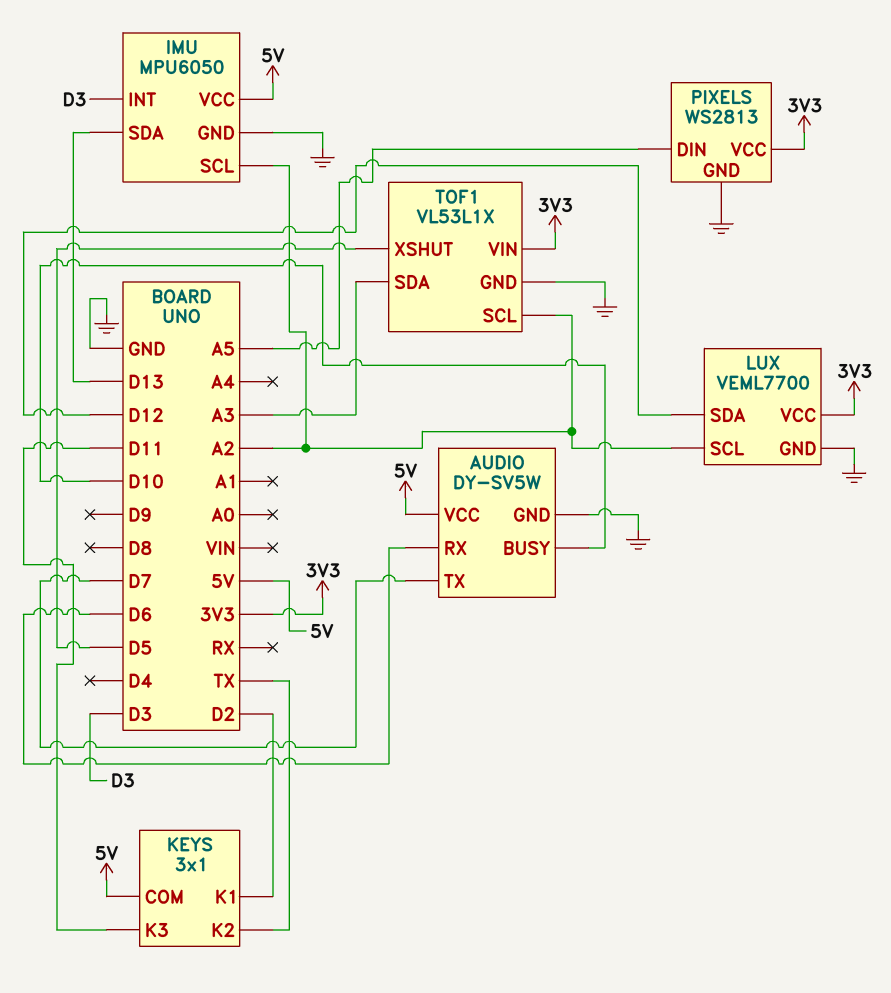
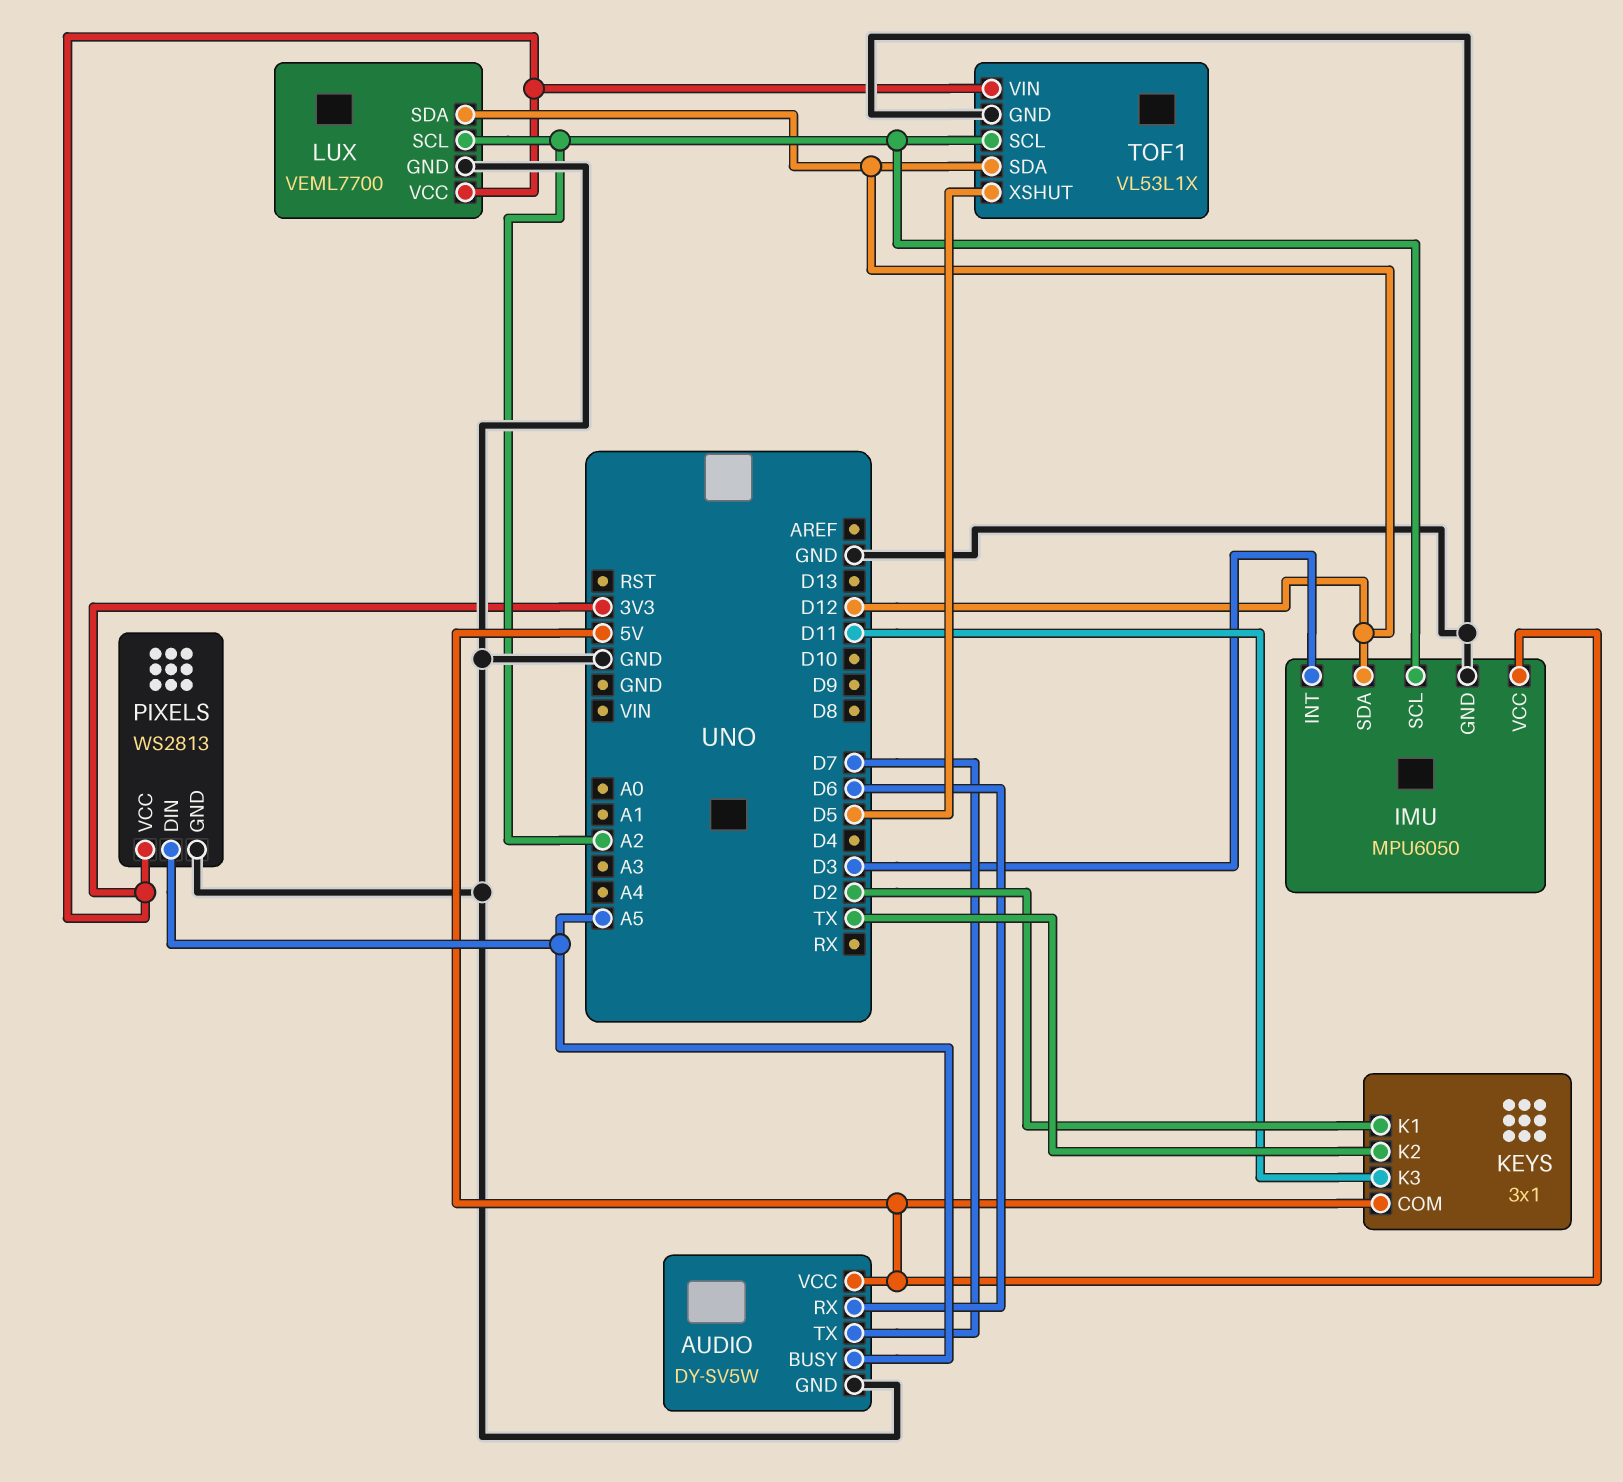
AUDIO pin BUSY: D10 -> A5
IMU pin SDA: D13 -> D12
TOF1 pin SDA: A3 -> D12

